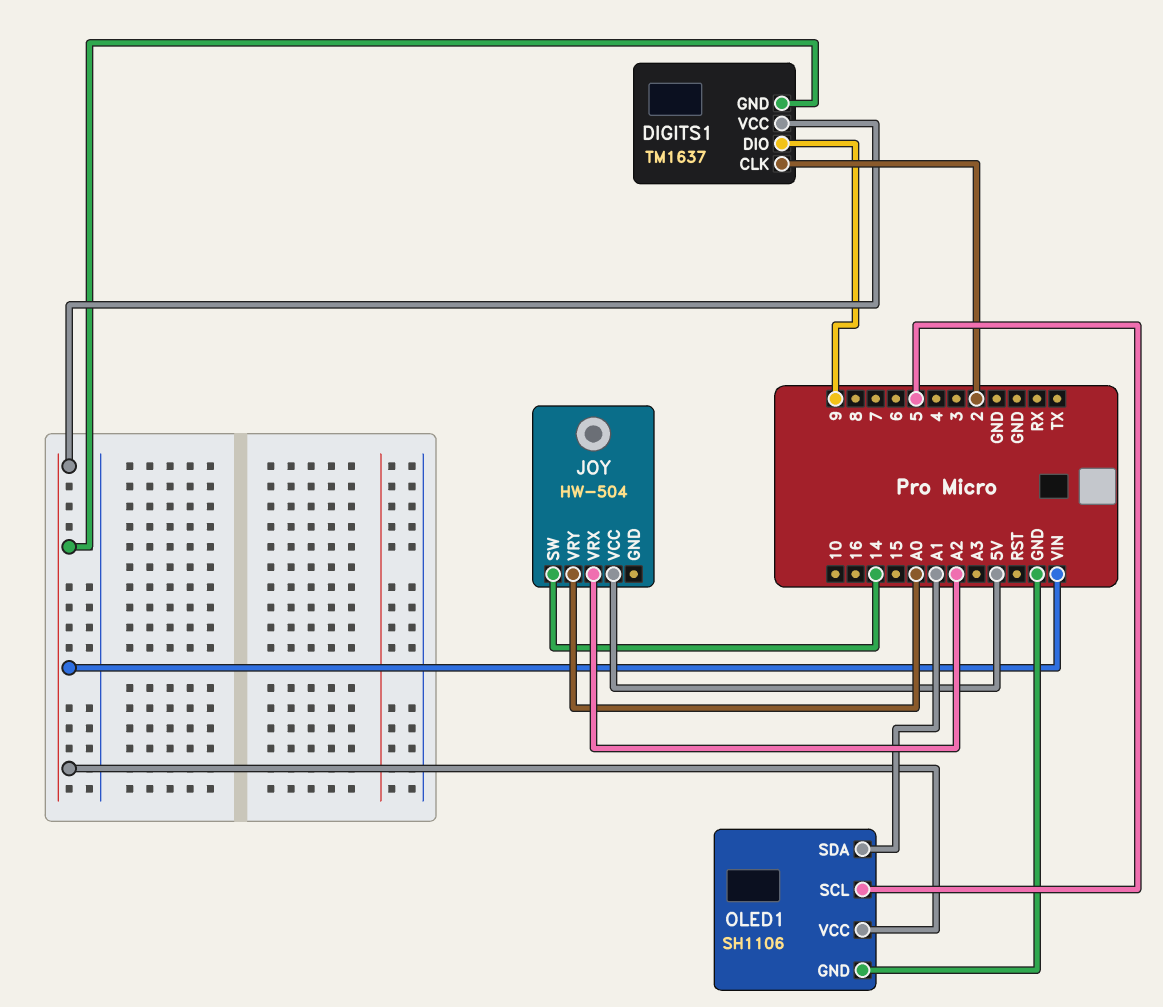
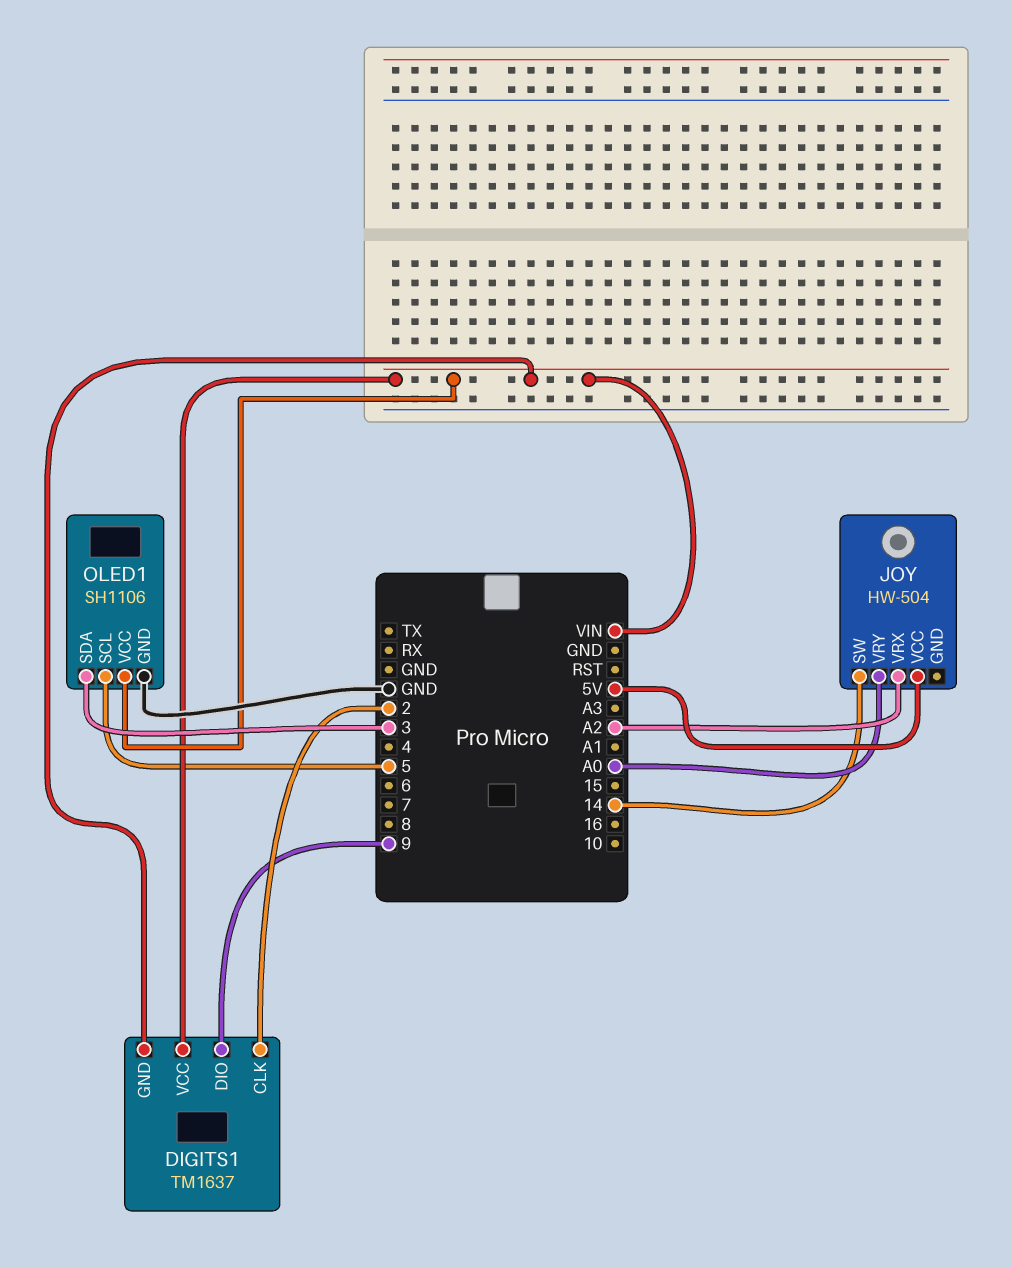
OLED1 pin SDA: A1 -> 3

